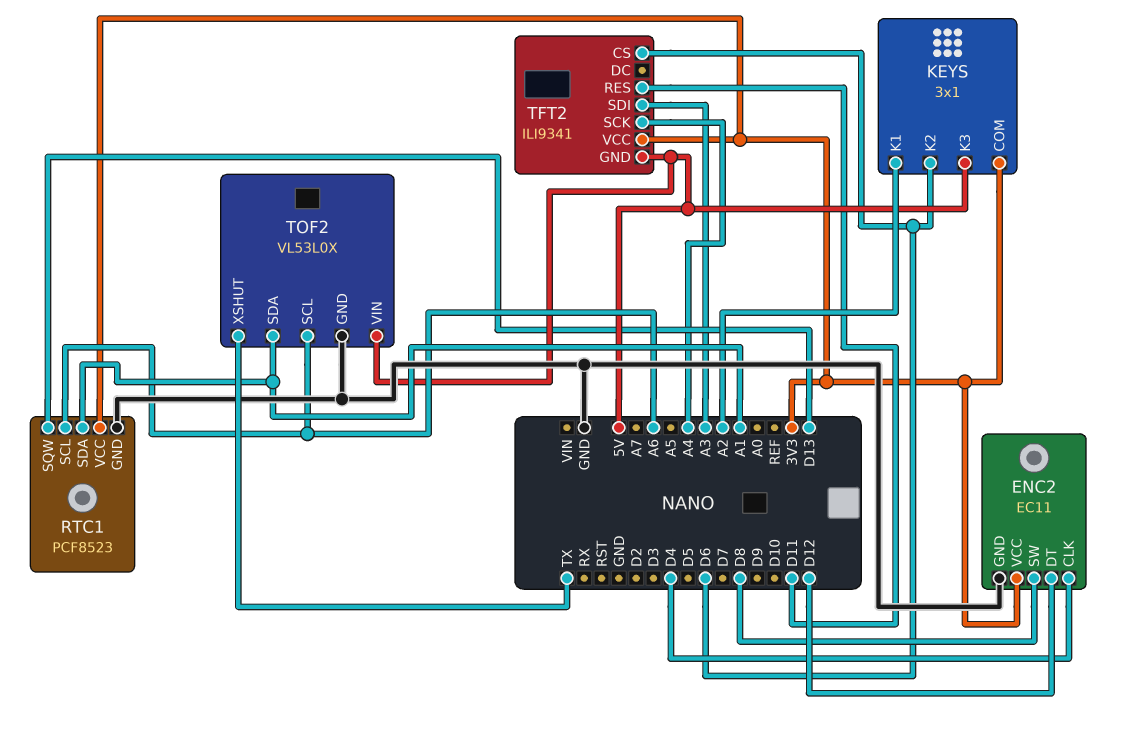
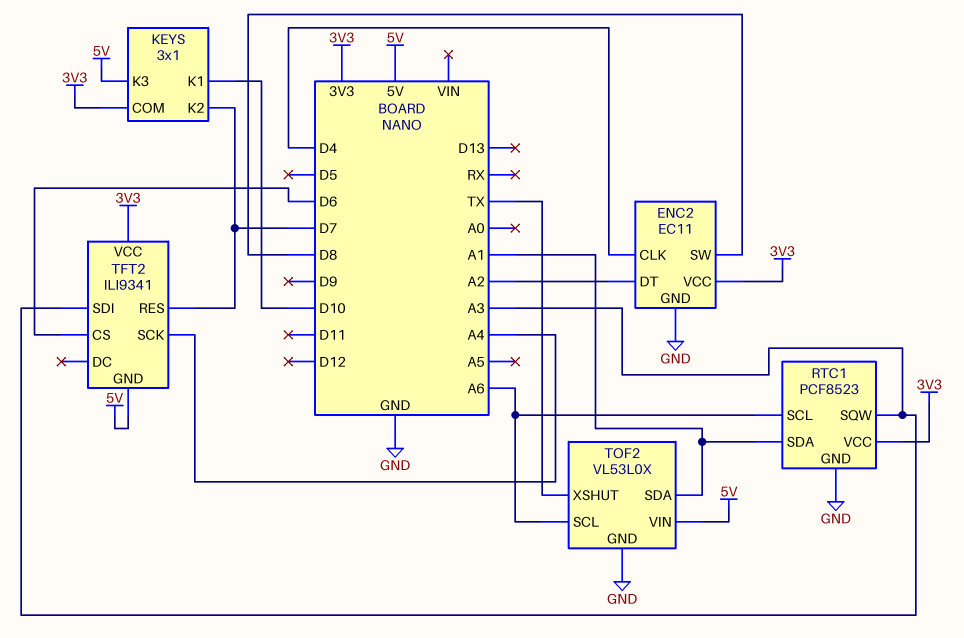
ENC2 pin DT: D12 -> A2
KEYS pin K1: A2 -> D10
KEYS pin K2: D6 -> D7
RTC1 pin SQW: D13 -> A3
TFT2 pin RES: D11 -> D7

